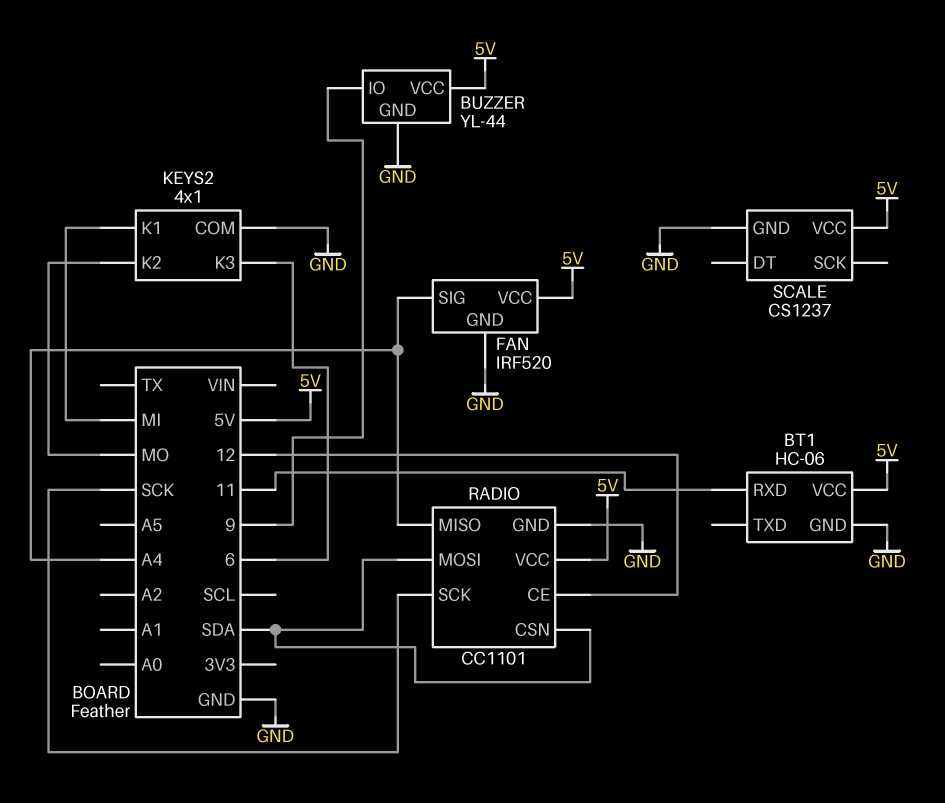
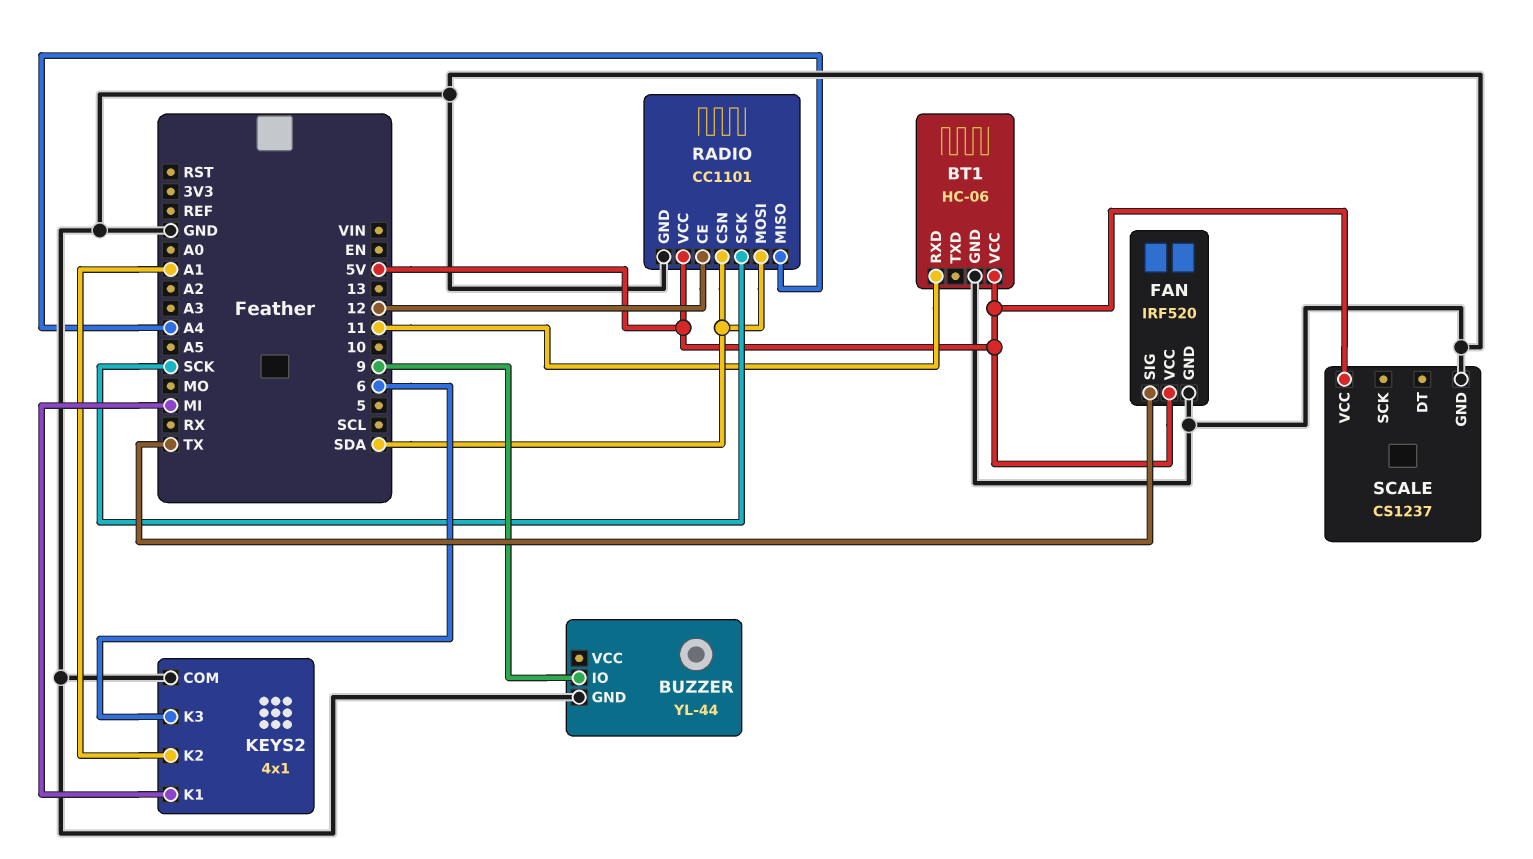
BUZZER pin VCC: 5V -> none
FAN pin SIG: A4 -> TX
KEYS2 pin K2: MO -> A1

